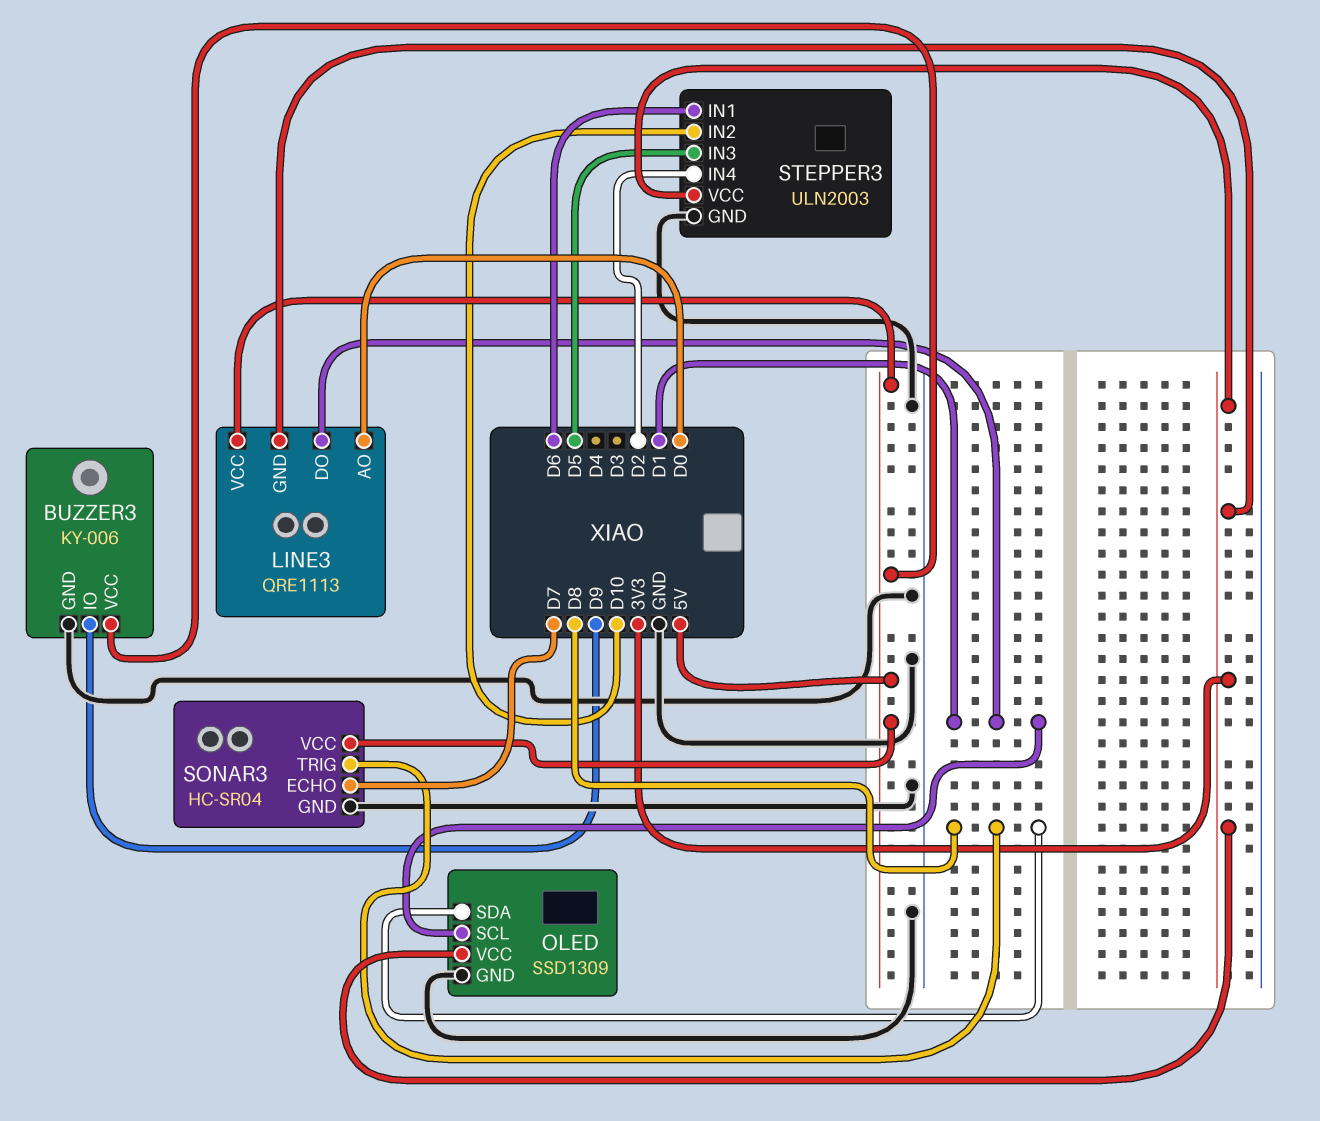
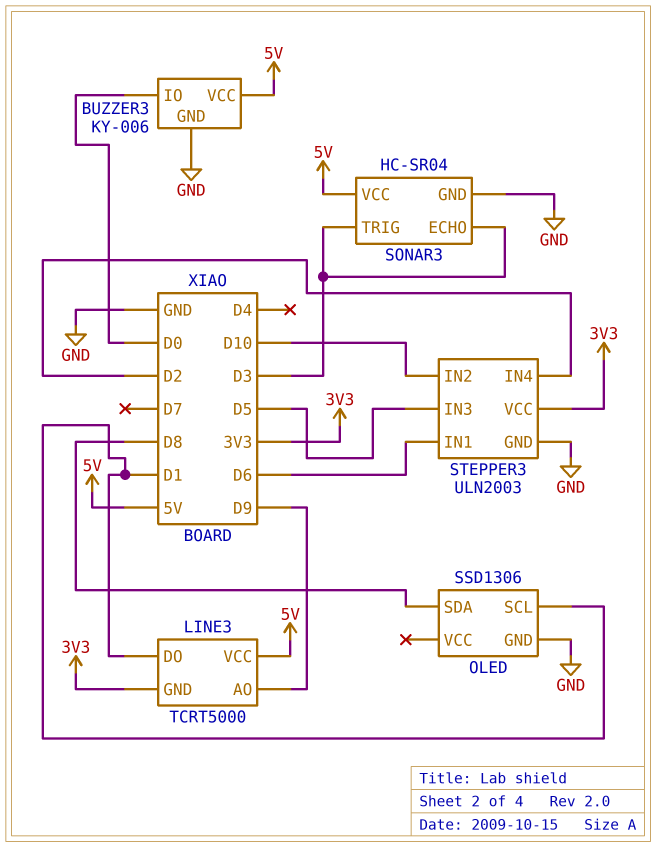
BUZZER3 pin IO: D9 -> D0
LINE3: QRE1113 -> TCRT5000
LINE3 pin AO: D0 -> D9
OLED: SSD1309 -> SSD1306
OLED pin VCC: 3V3 -> none
SONAR3 pin ECHO: D7 -> D3
SONAR3 pin TRIG: D8 -> D3

